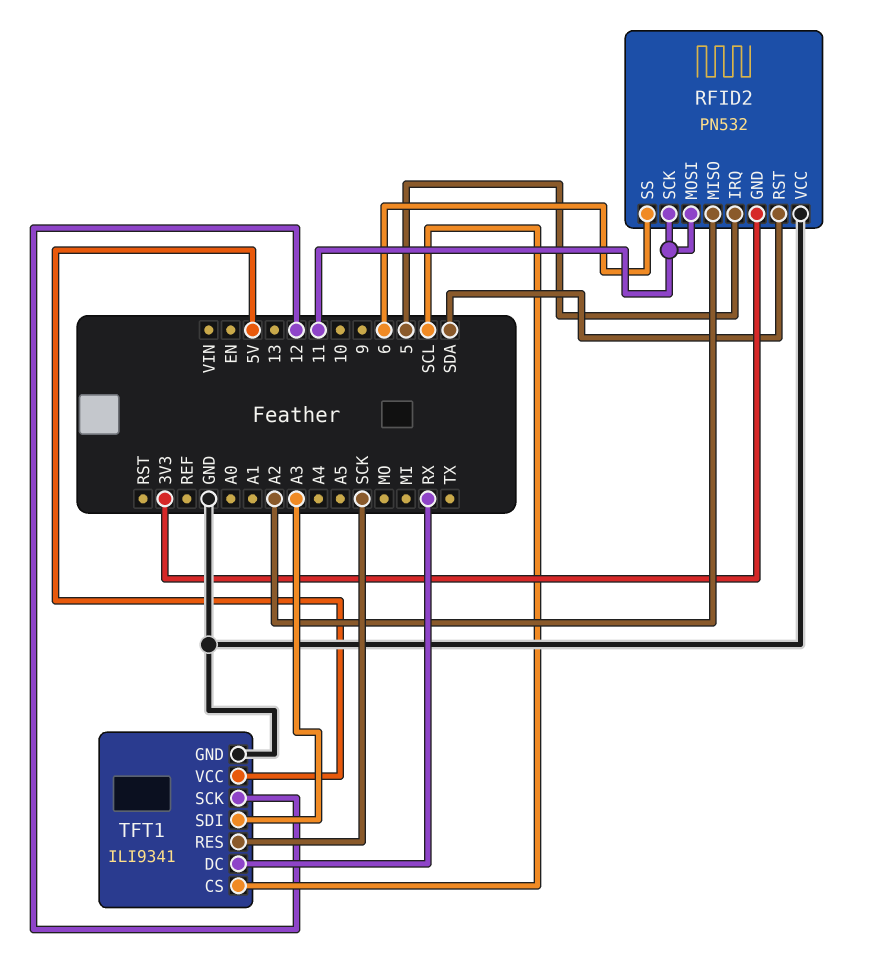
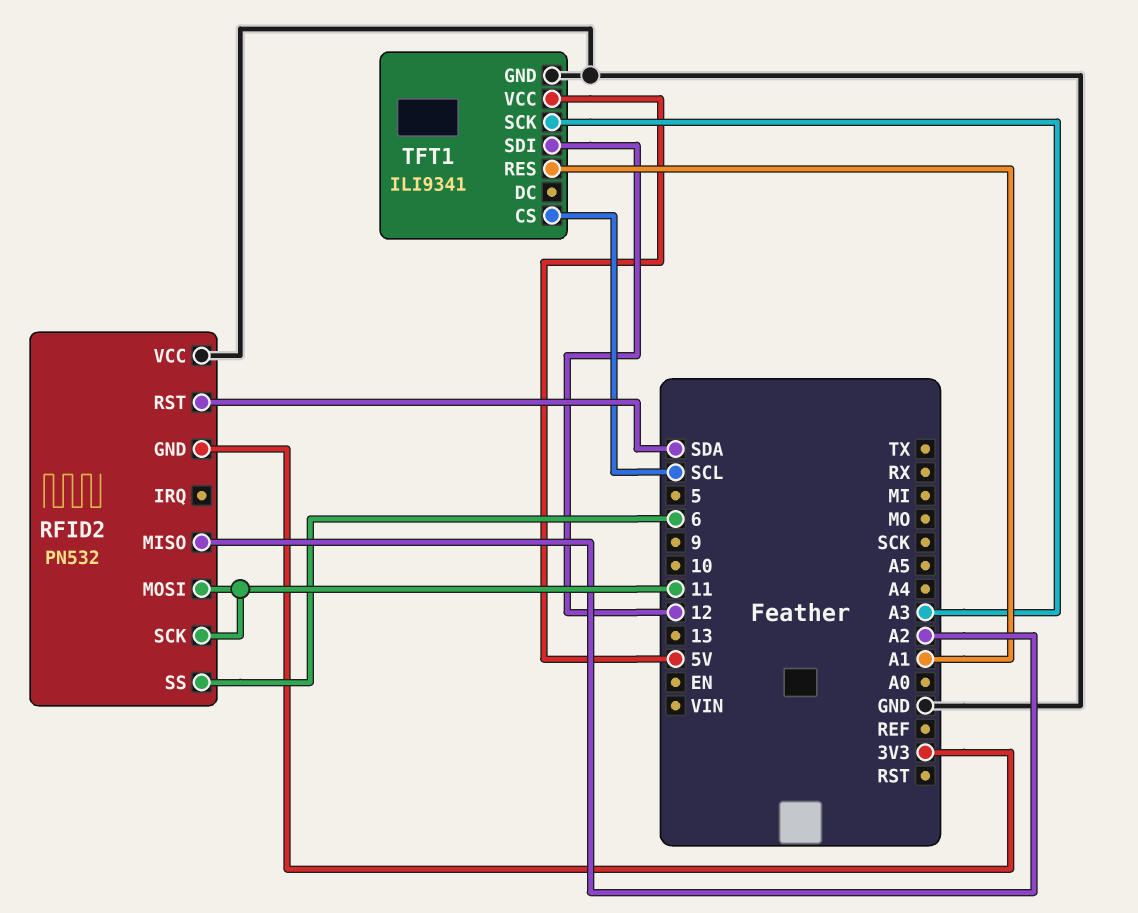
RFID2 pin IRQ: 5 -> none
TFT1 pin DC: RX -> none
TFT1 pin RES: SCK -> A1
TFT1 pin SCK: 12 -> A3
TFT1 pin SDI: A3 -> 12

